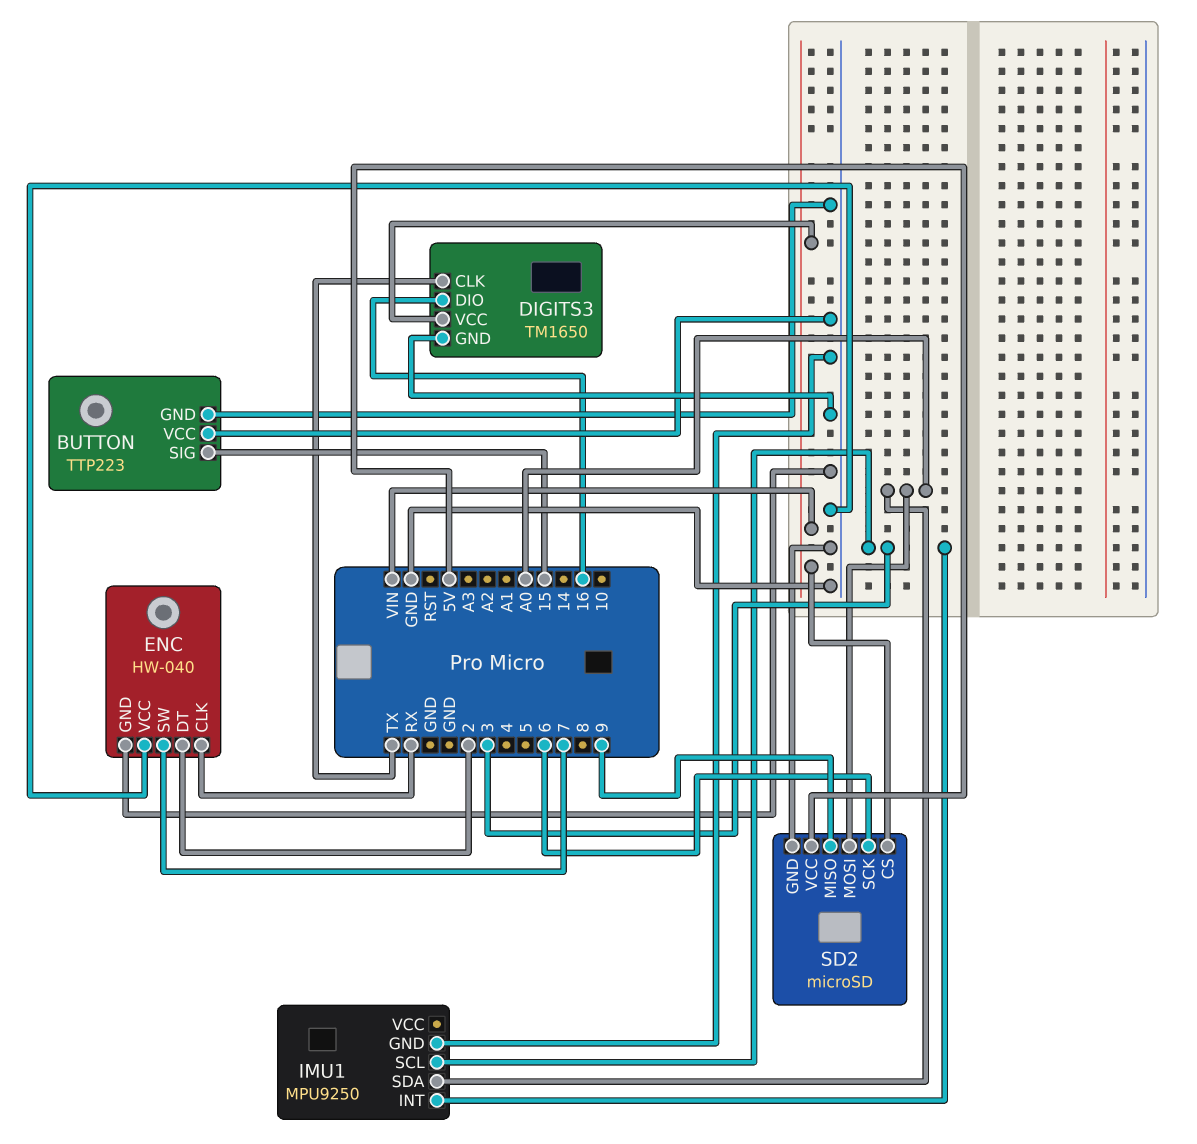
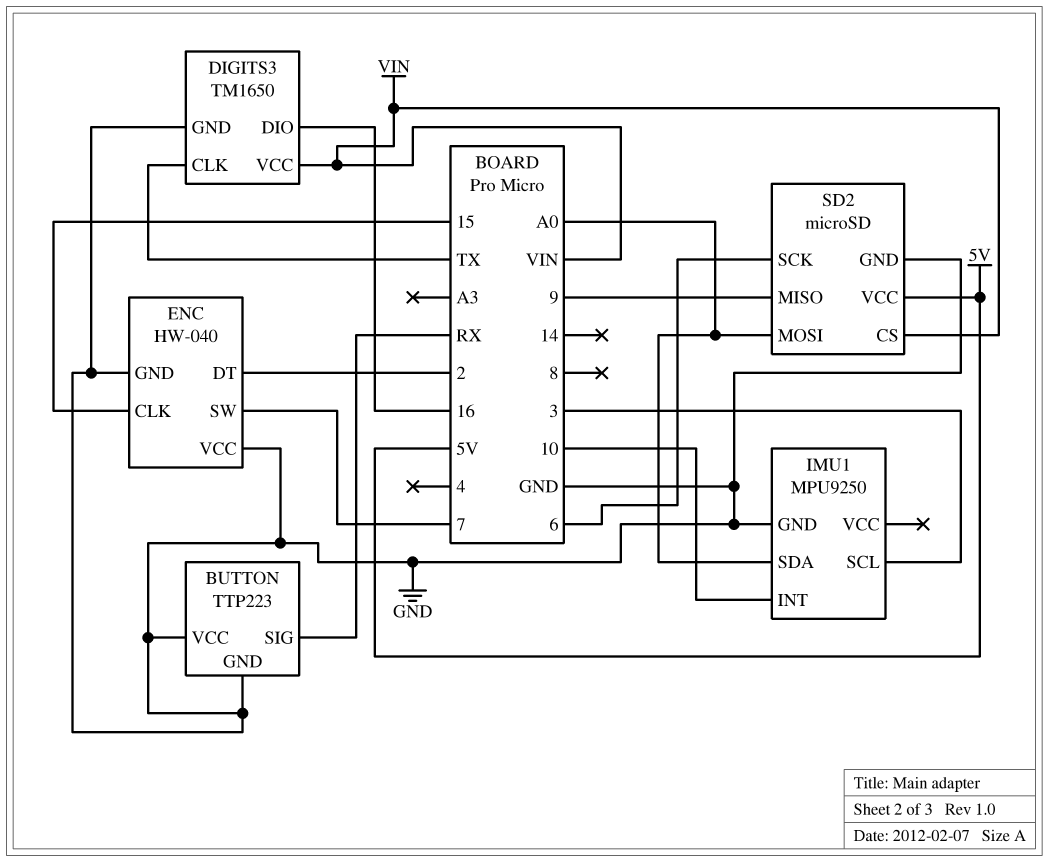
BUTTON pin SIG: 15 -> RX
ENC pin CLK: RX -> 15
IMU1 pin INT: 3 -> 10

